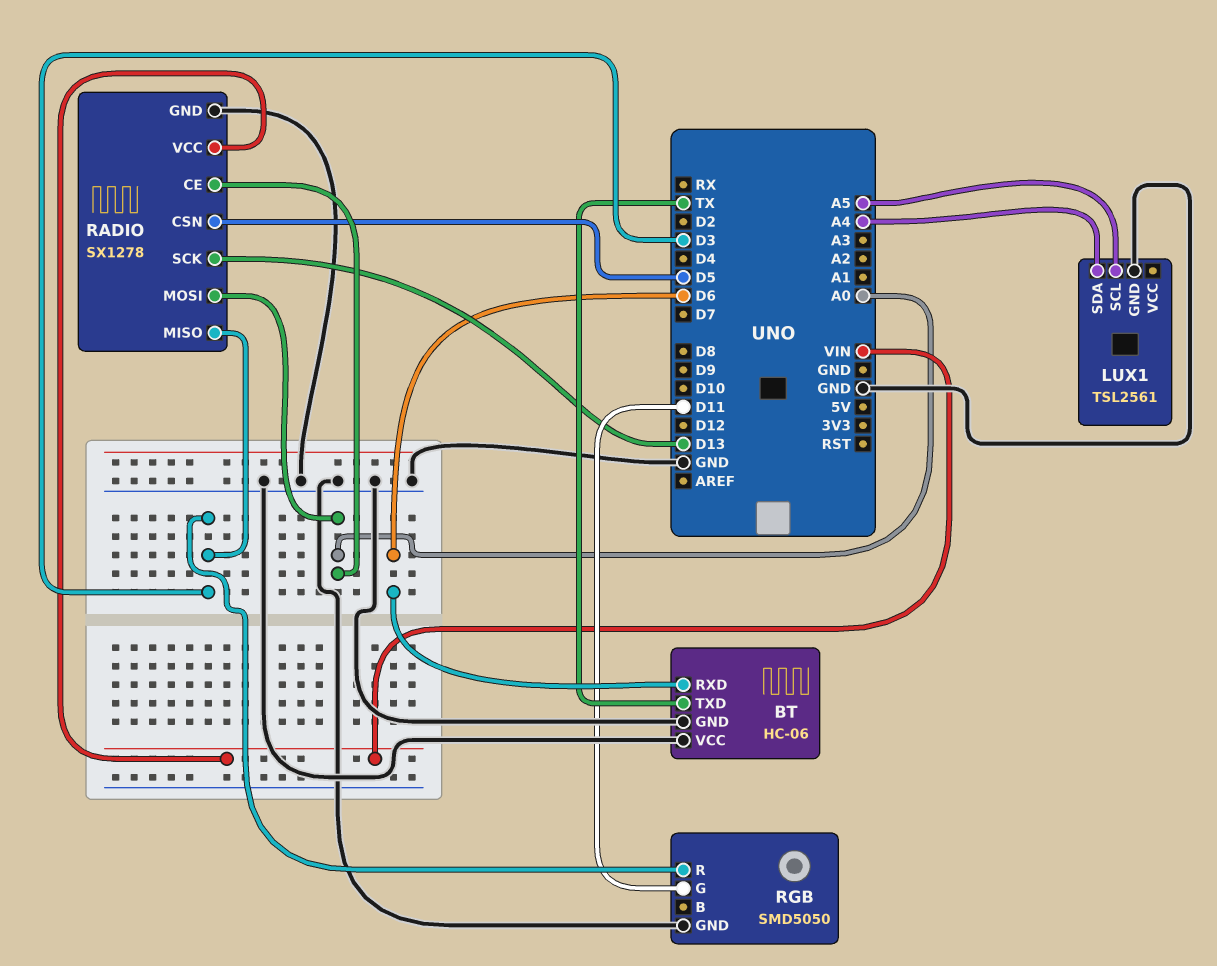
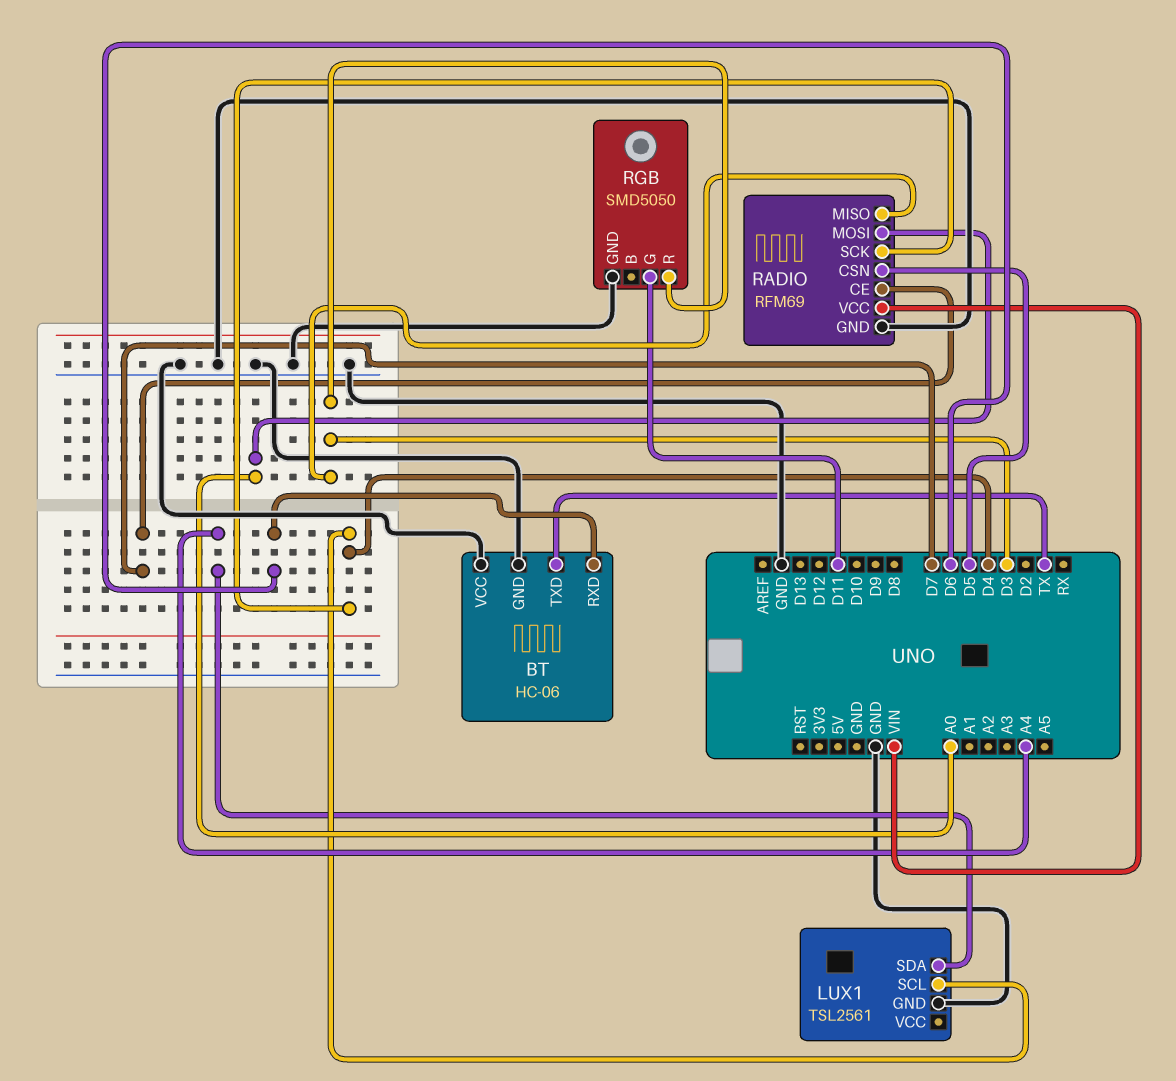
LUX1 pin SCL: A5 -> D4
RADIO: SX1278 -> RFM69
RADIO pin CE: A0 -> D7
RADIO pin SCK: D13 -> D4

